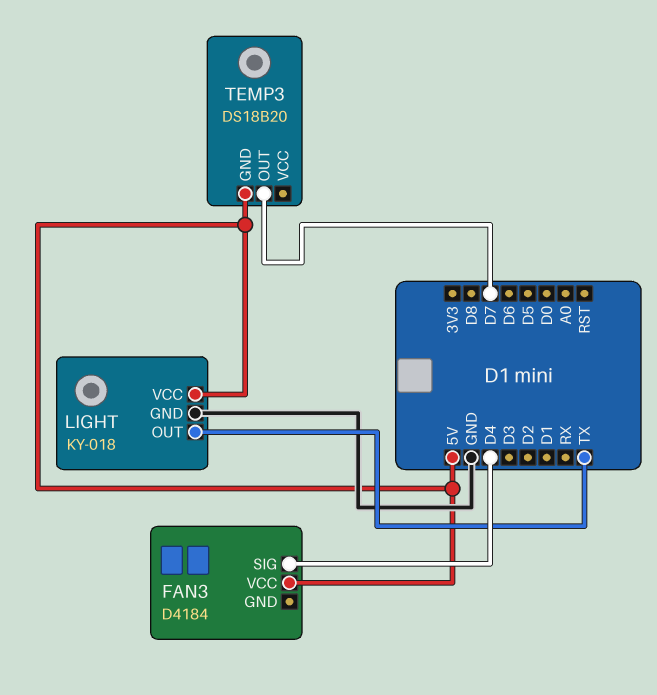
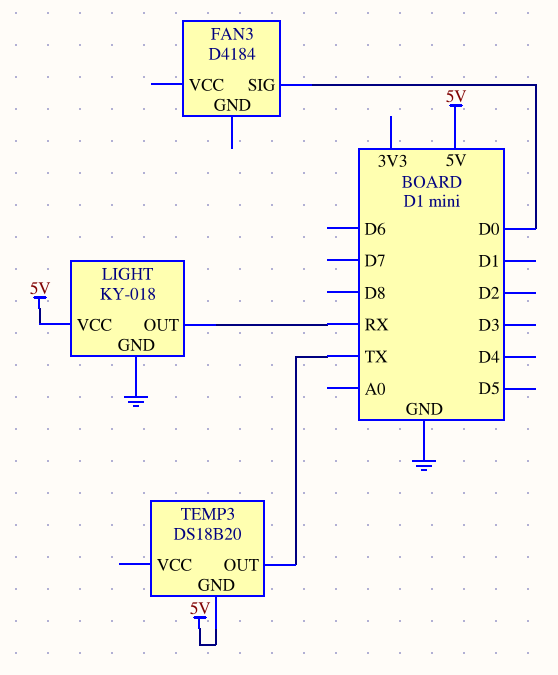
FAN3 pin SIG: D4 -> D0
FAN3 pin VCC: 5V -> none
LIGHT pin OUT: TX -> RX
TEMP3 pin OUT: D7 -> TX

